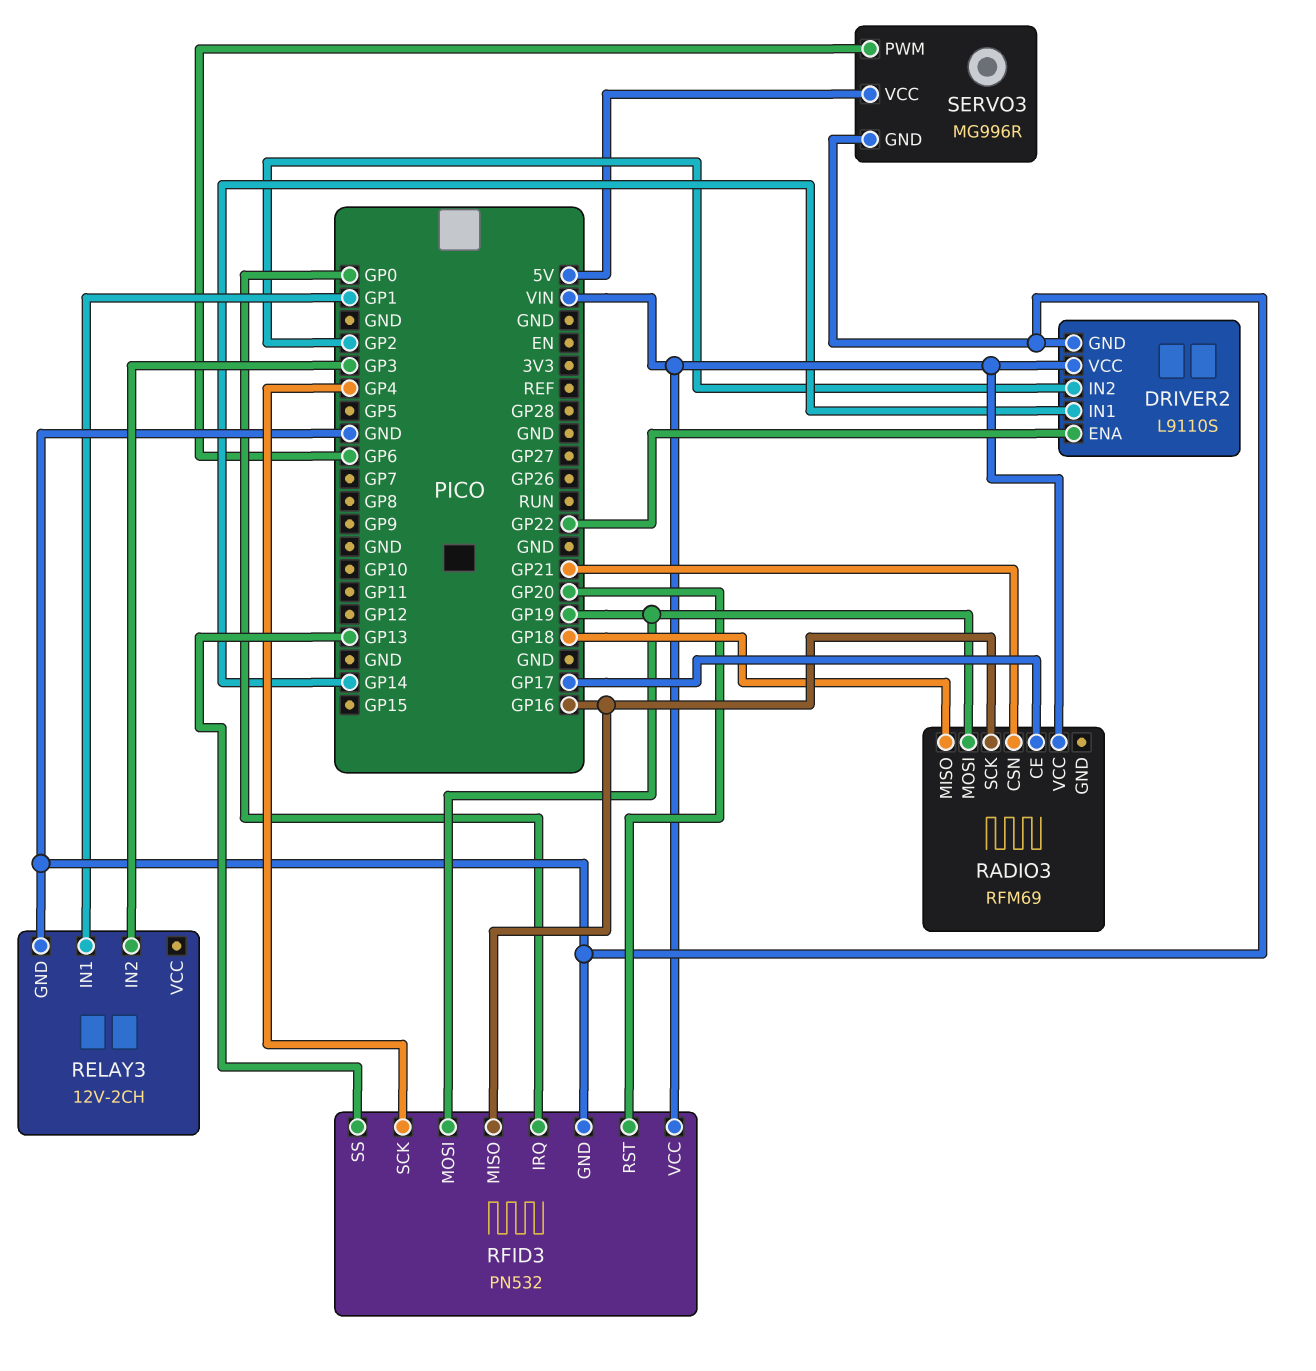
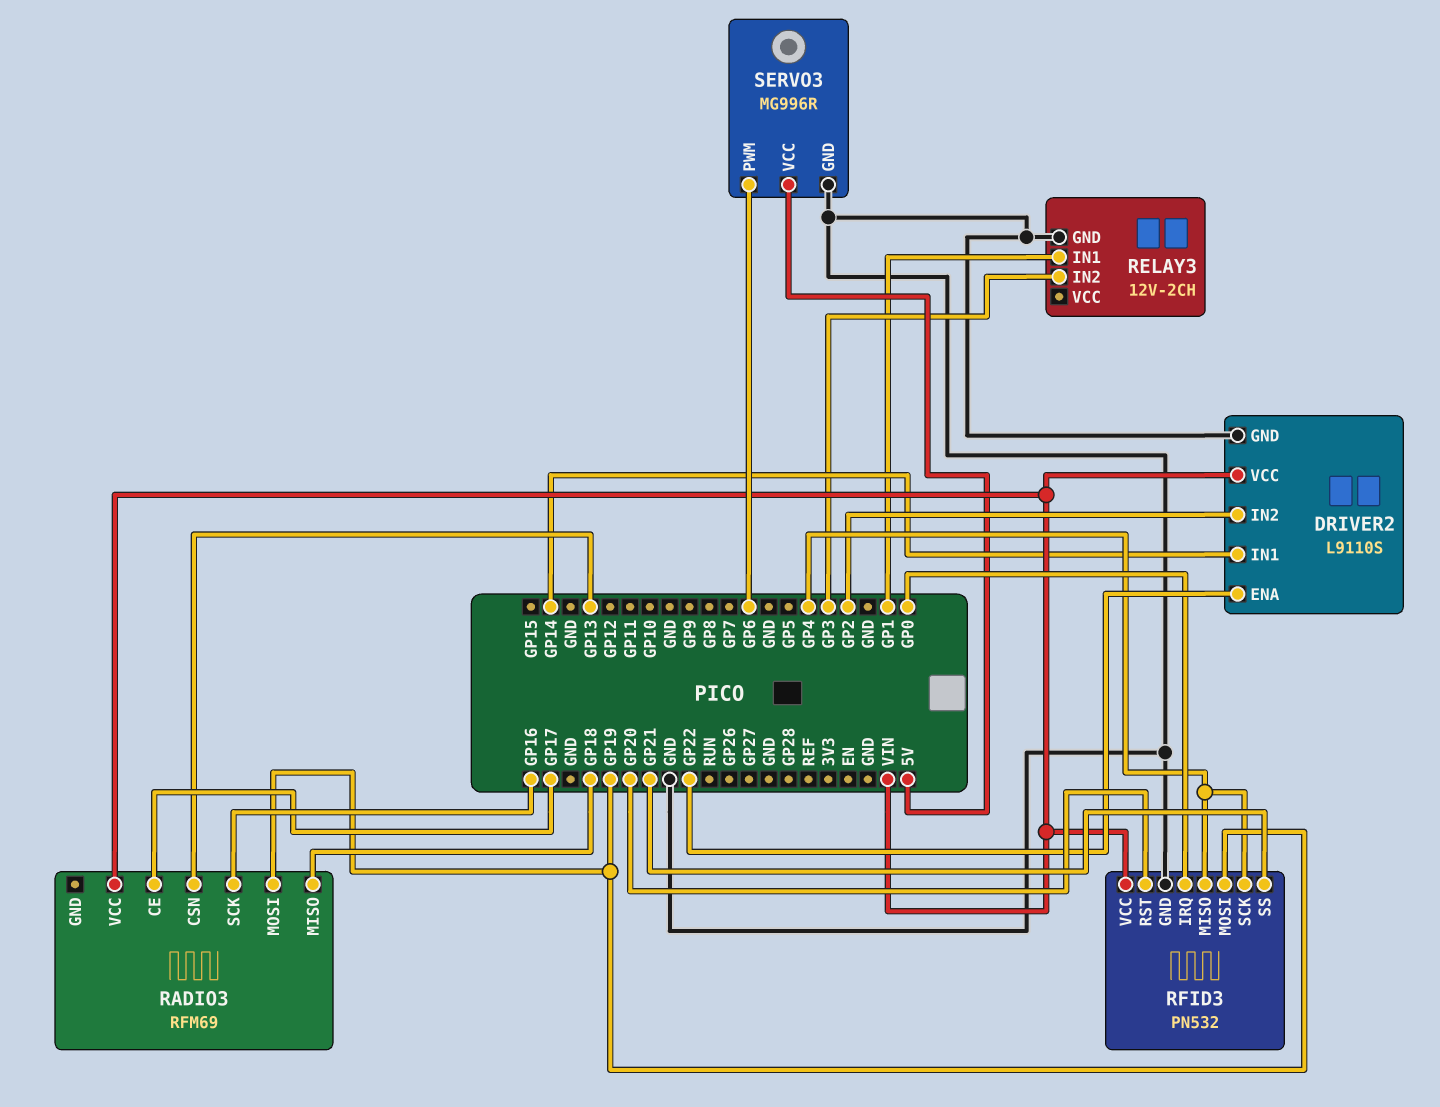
RADIO3 pin CSN: GP21 -> GP13
RFID3 pin MISO: GP16 -> GP4
RFID3 pin SS: GP13 -> GP21

